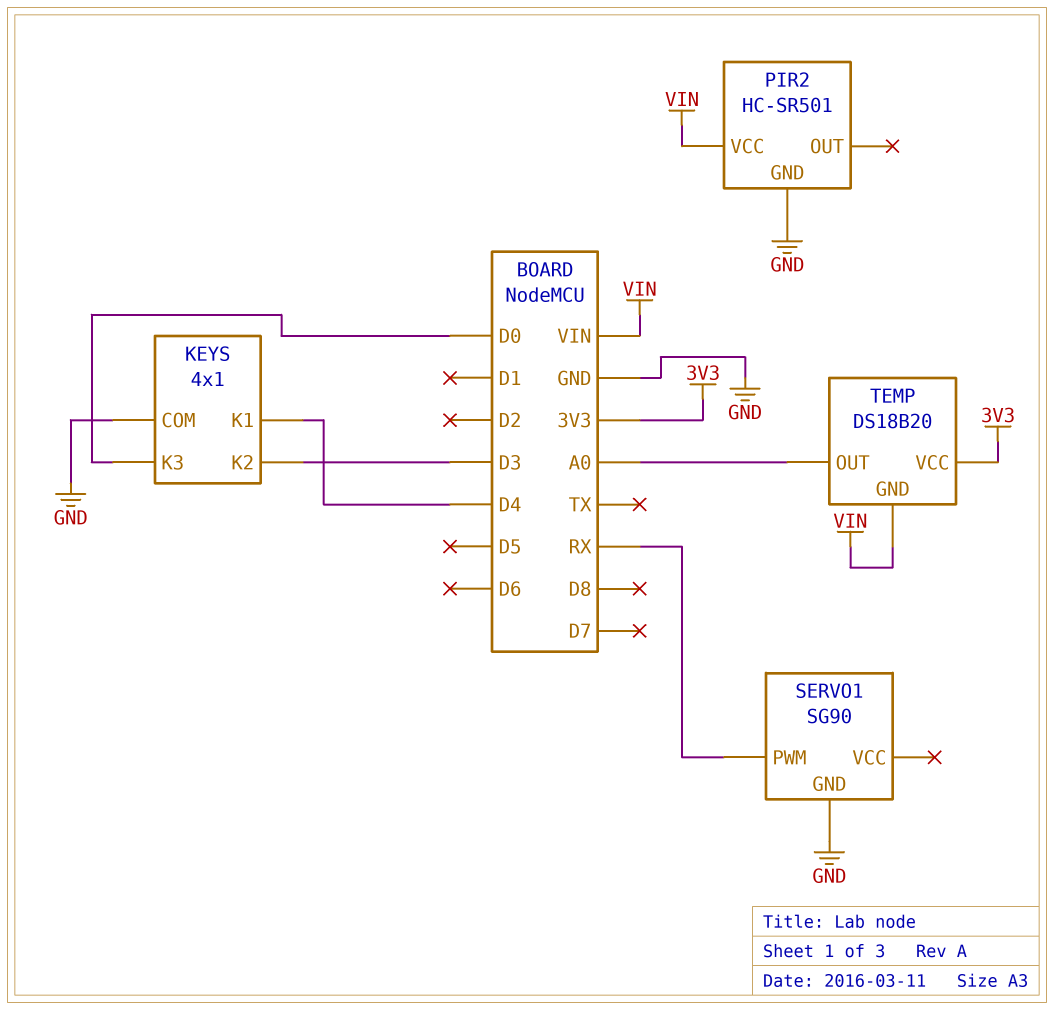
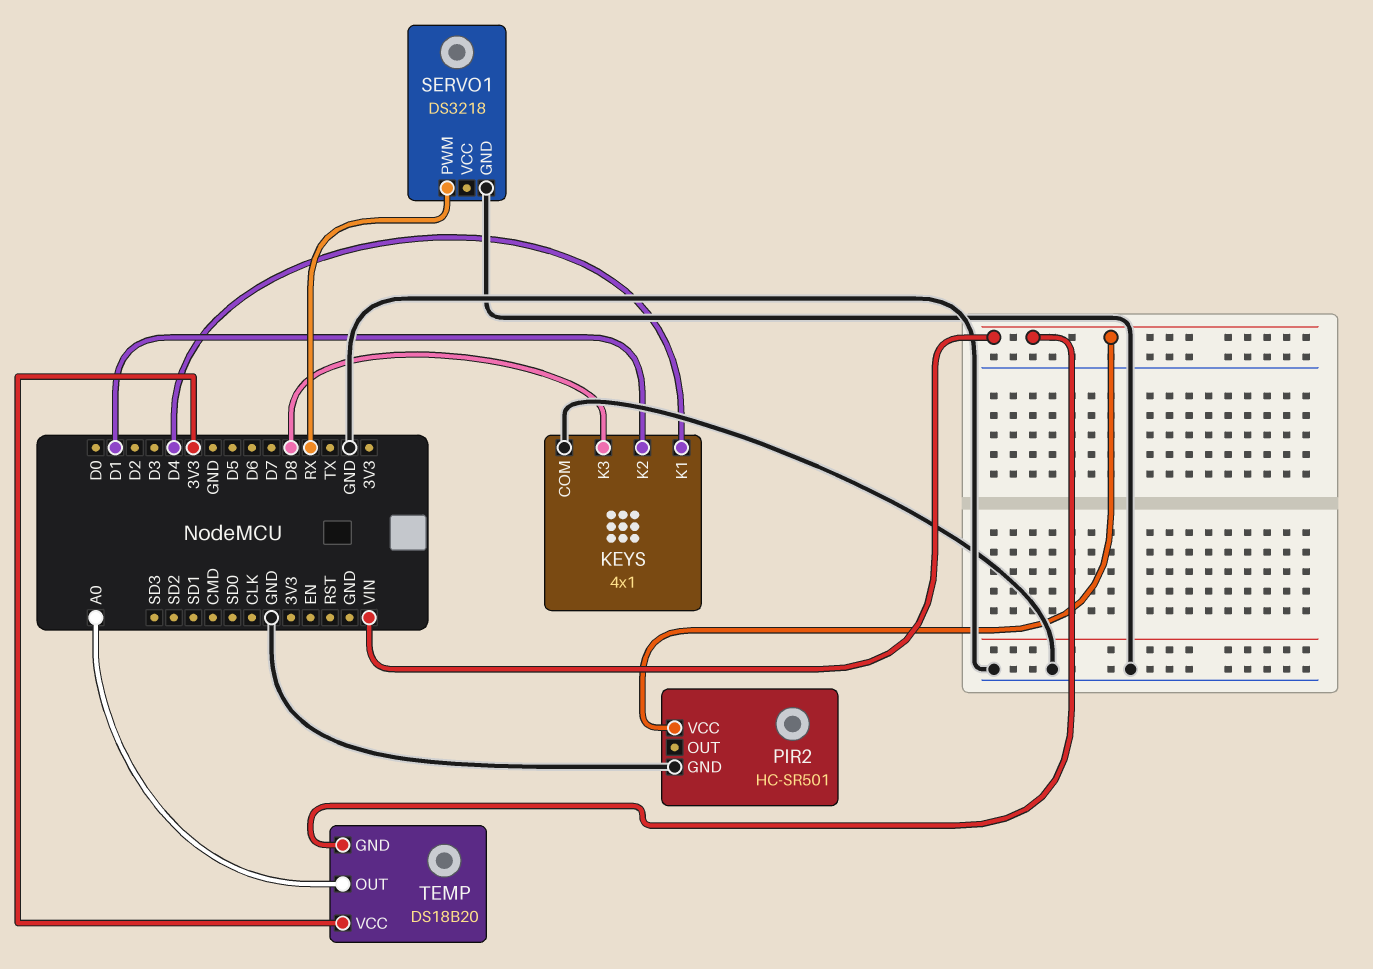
KEYS pin K2: D3 -> D1
KEYS pin K3: D0 -> D8
SERVO1: SG90 -> DS3218

